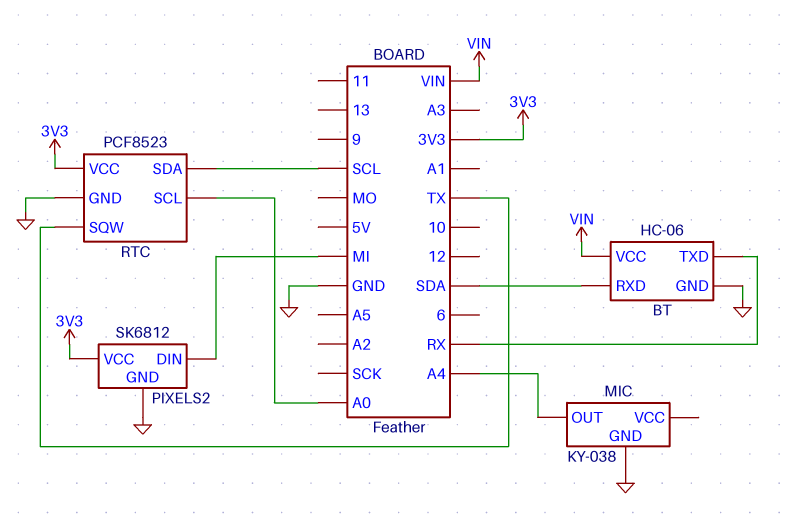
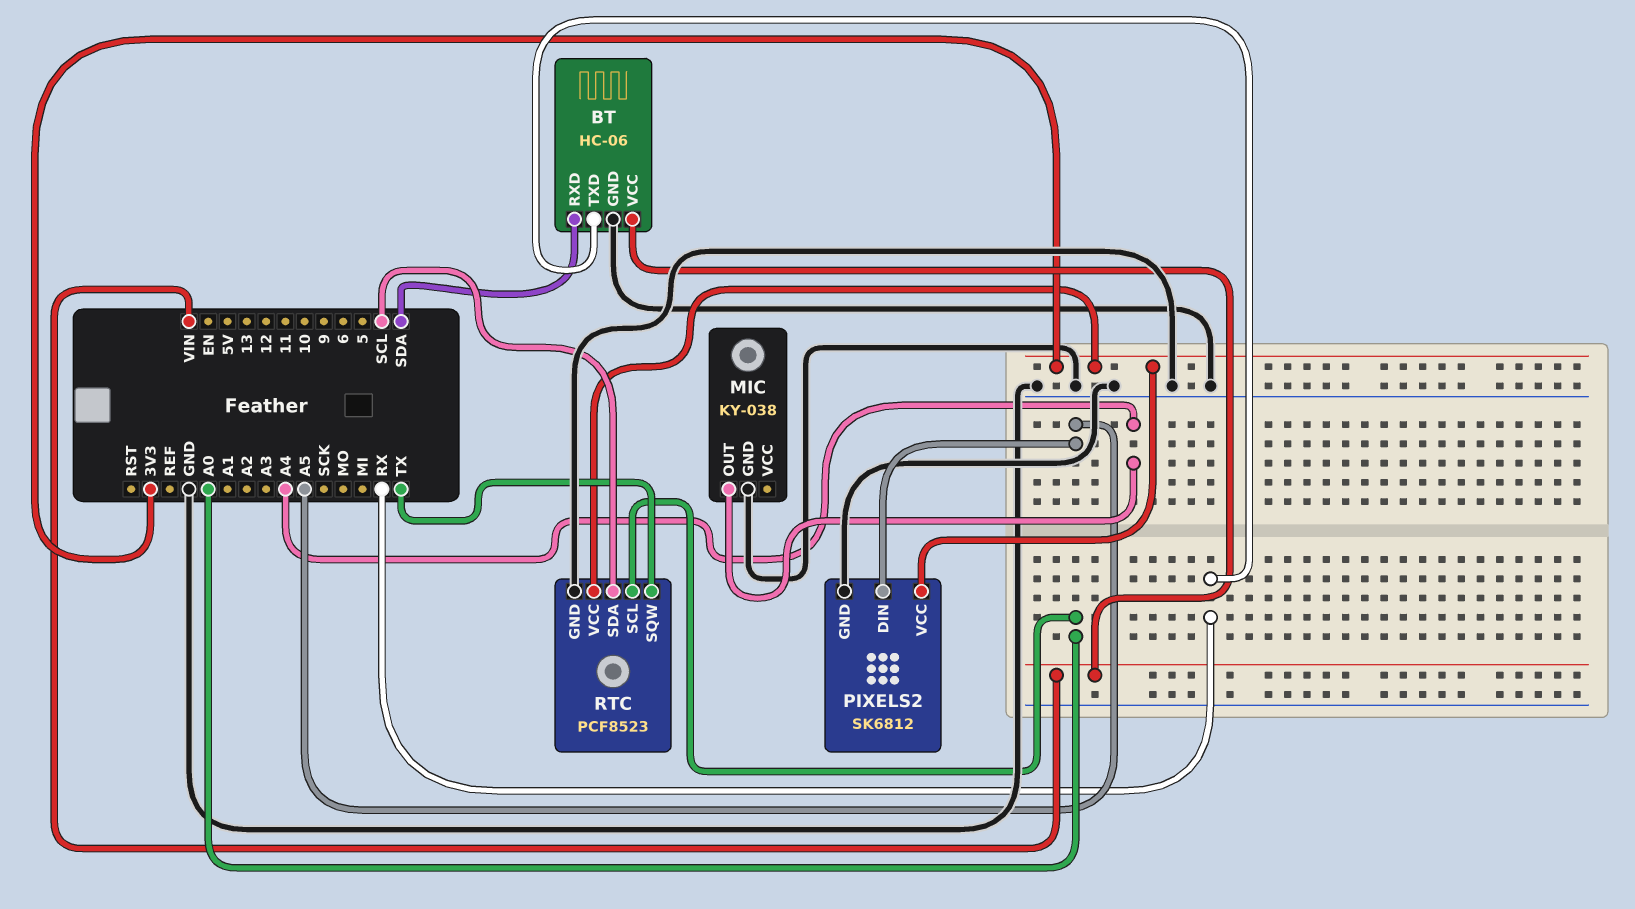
PIXELS2 pin DIN: MI -> A5

